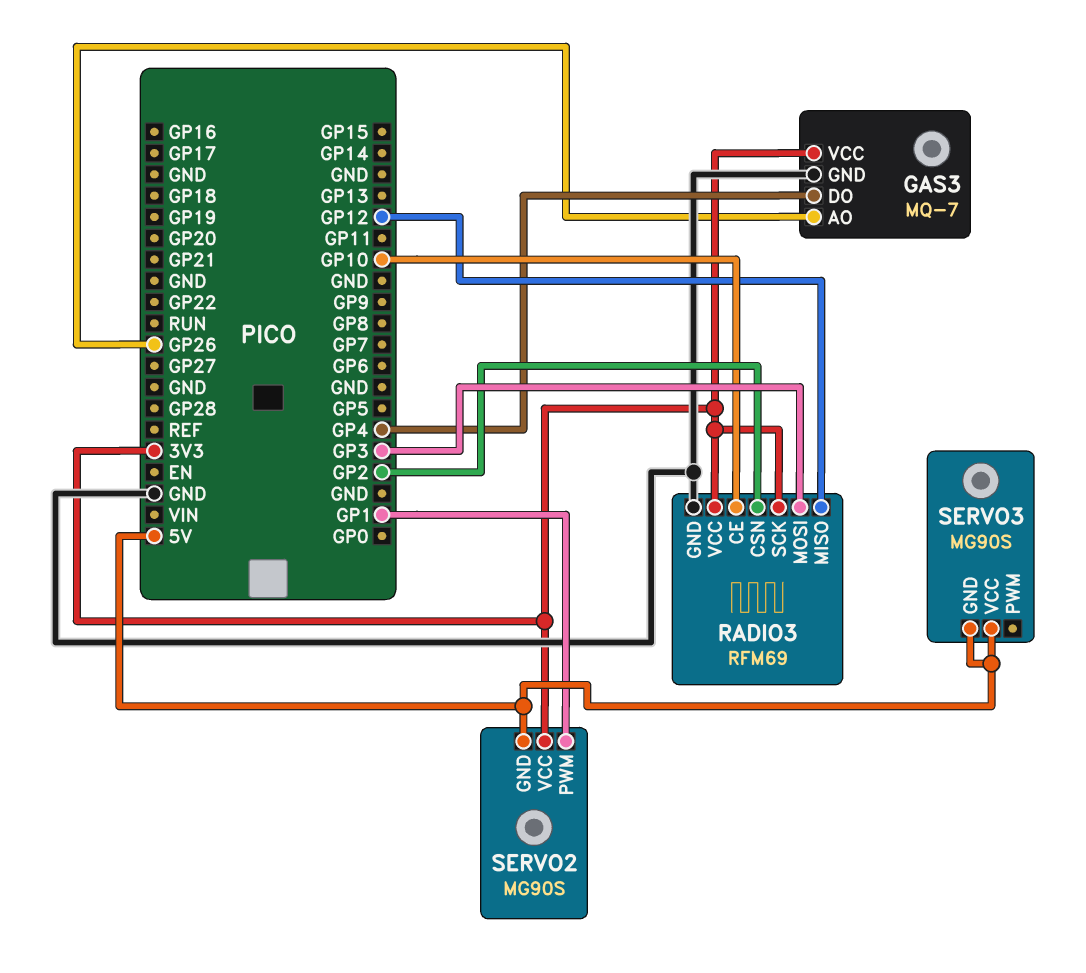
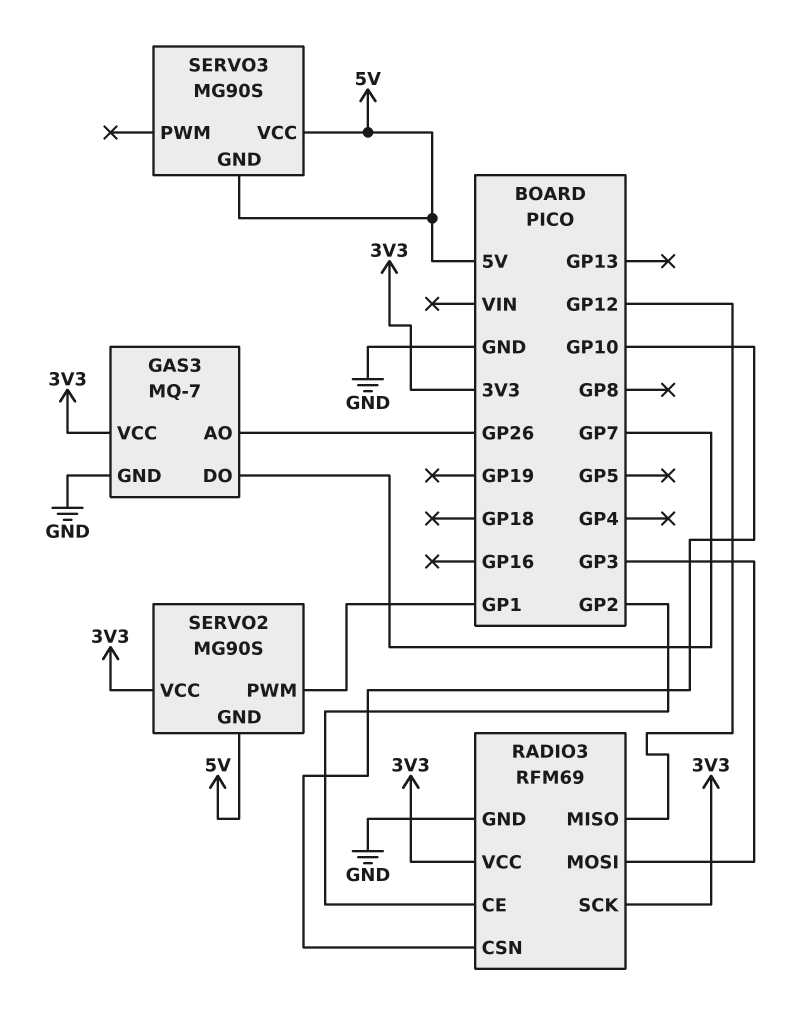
GAS3 pin DO: GP4 -> GP7
RADIO3 pin CE: GP10 -> GP2
RADIO3 pin CSN: GP2 -> GP10

